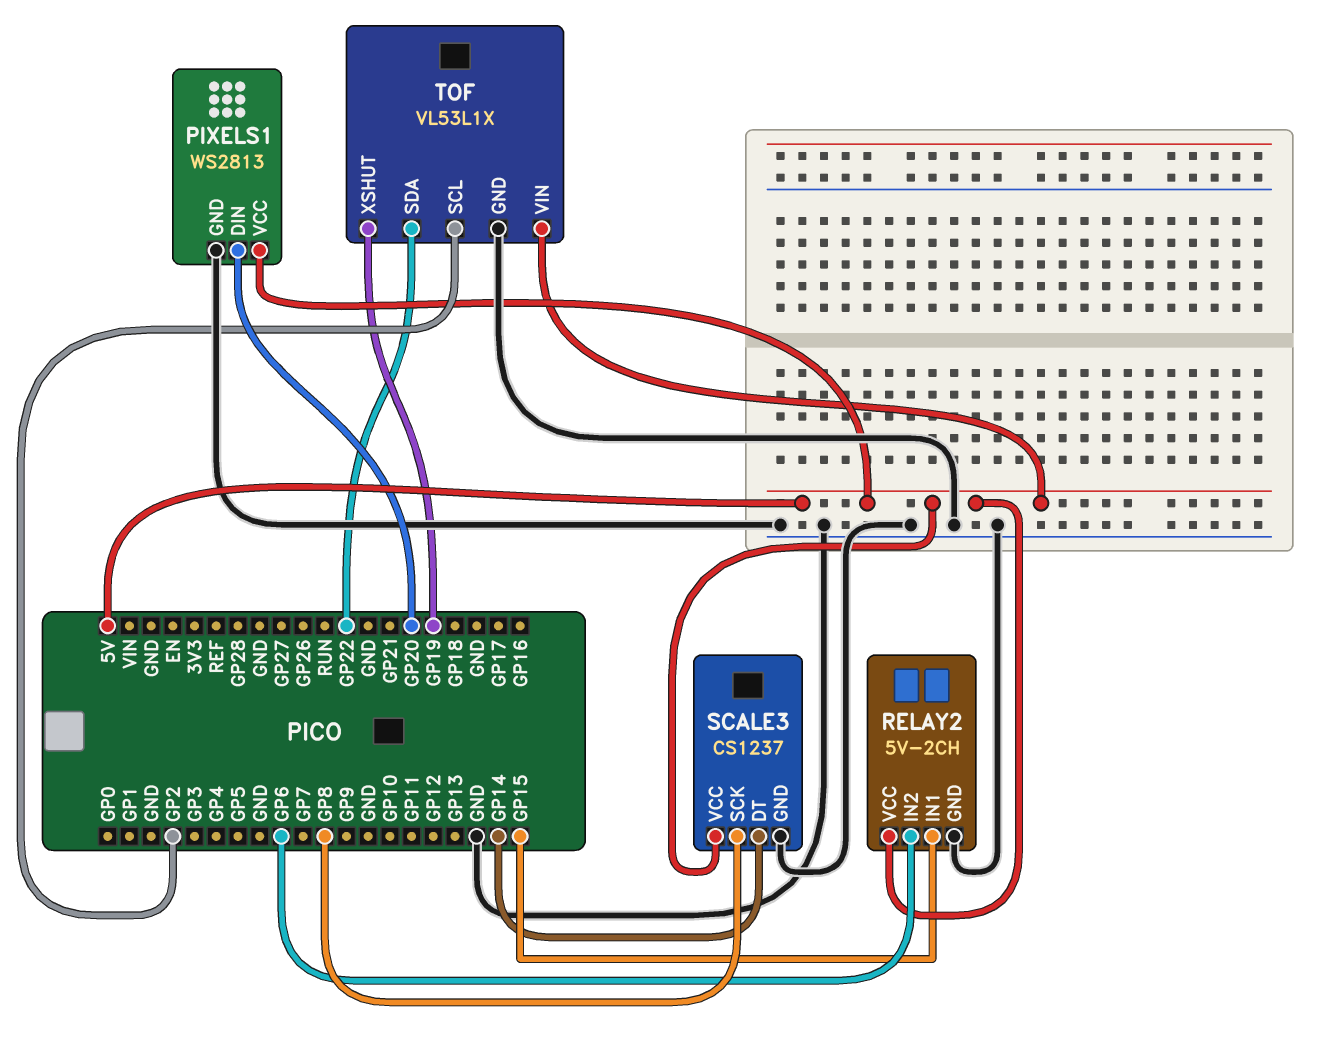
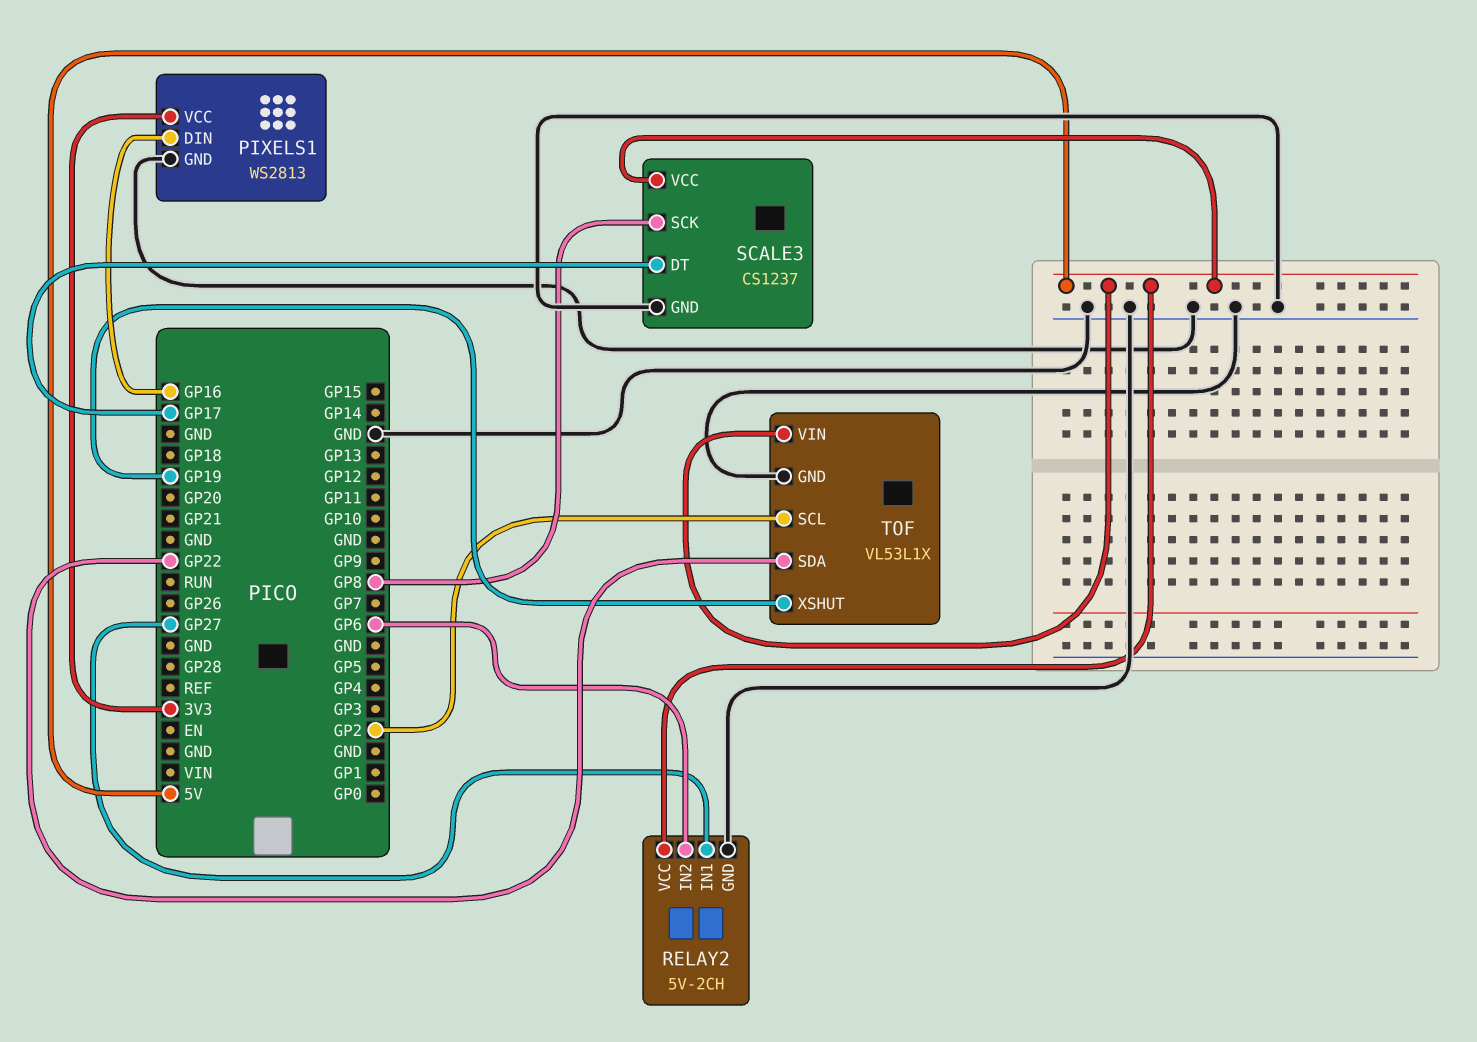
PIXELS1 pin DIN: GP20 -> GP16
PIXELS1 pin VCC: 5V -> 3V3
RELAY2 pin IN1: GP15 -> GP27
SCALE3 pin DT: GP14 -> GP17

